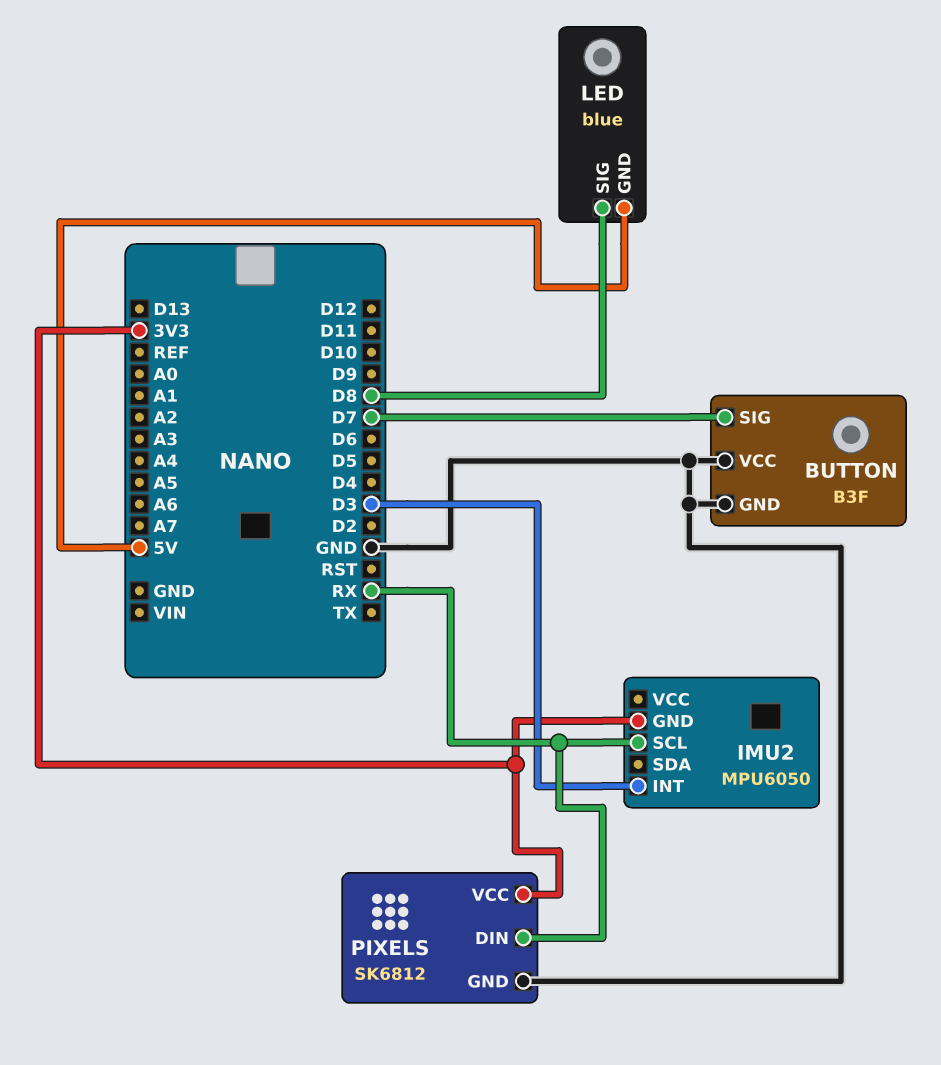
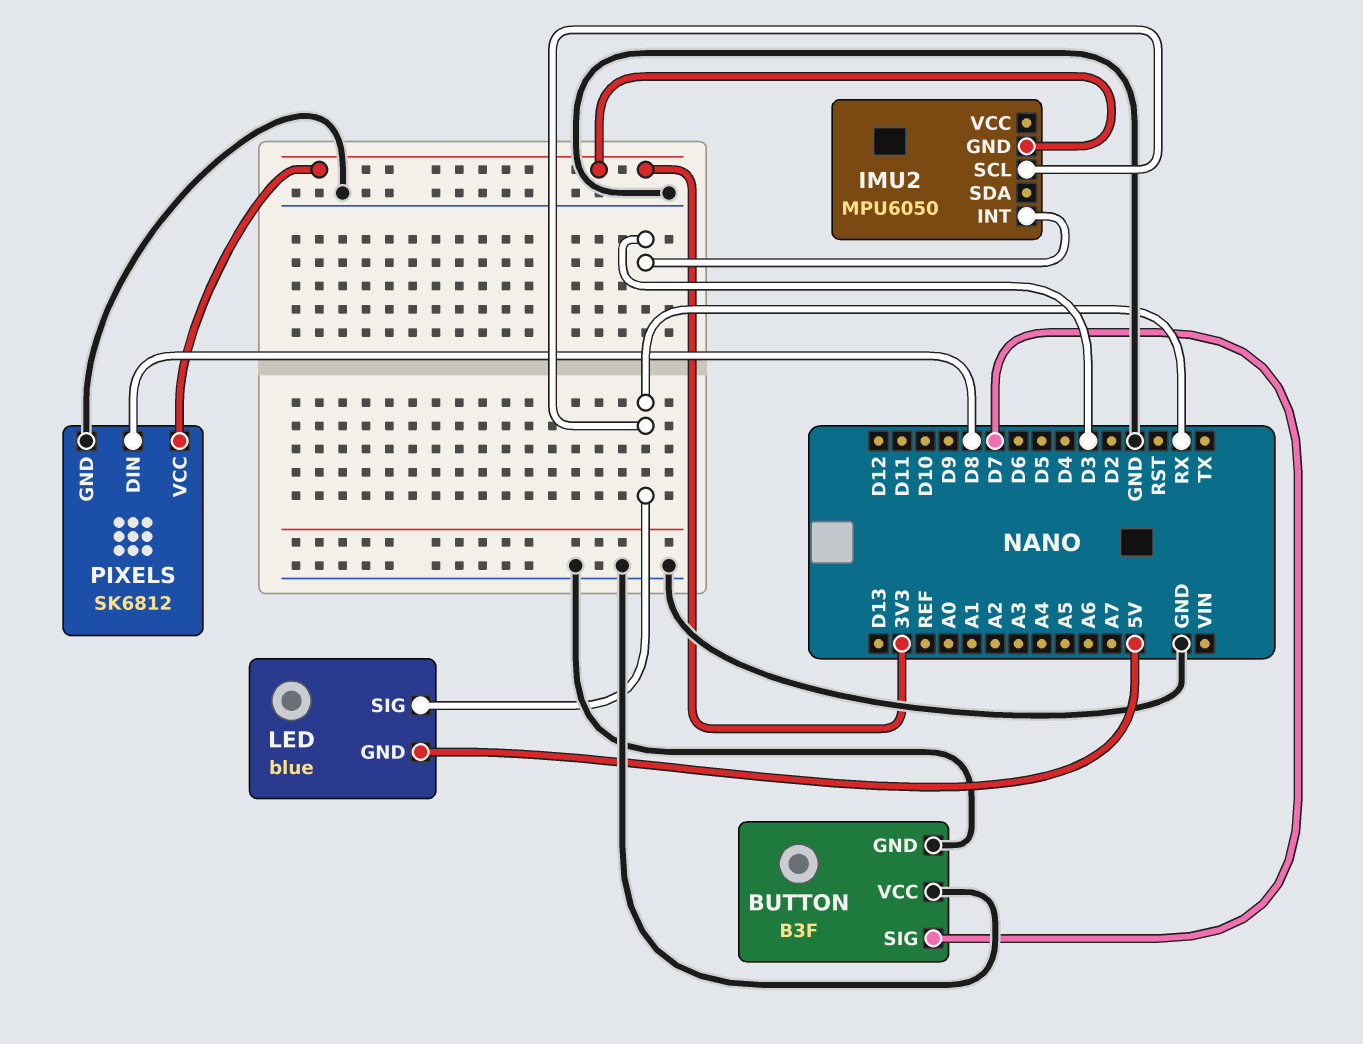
LED pin SIG: D8 -> RX
PIXELS pin DIN: RX -> D8

